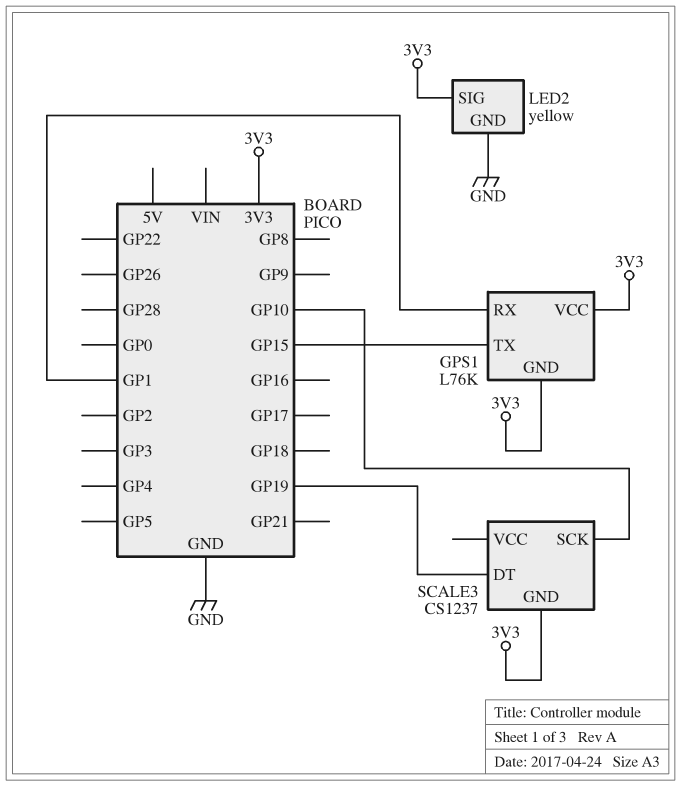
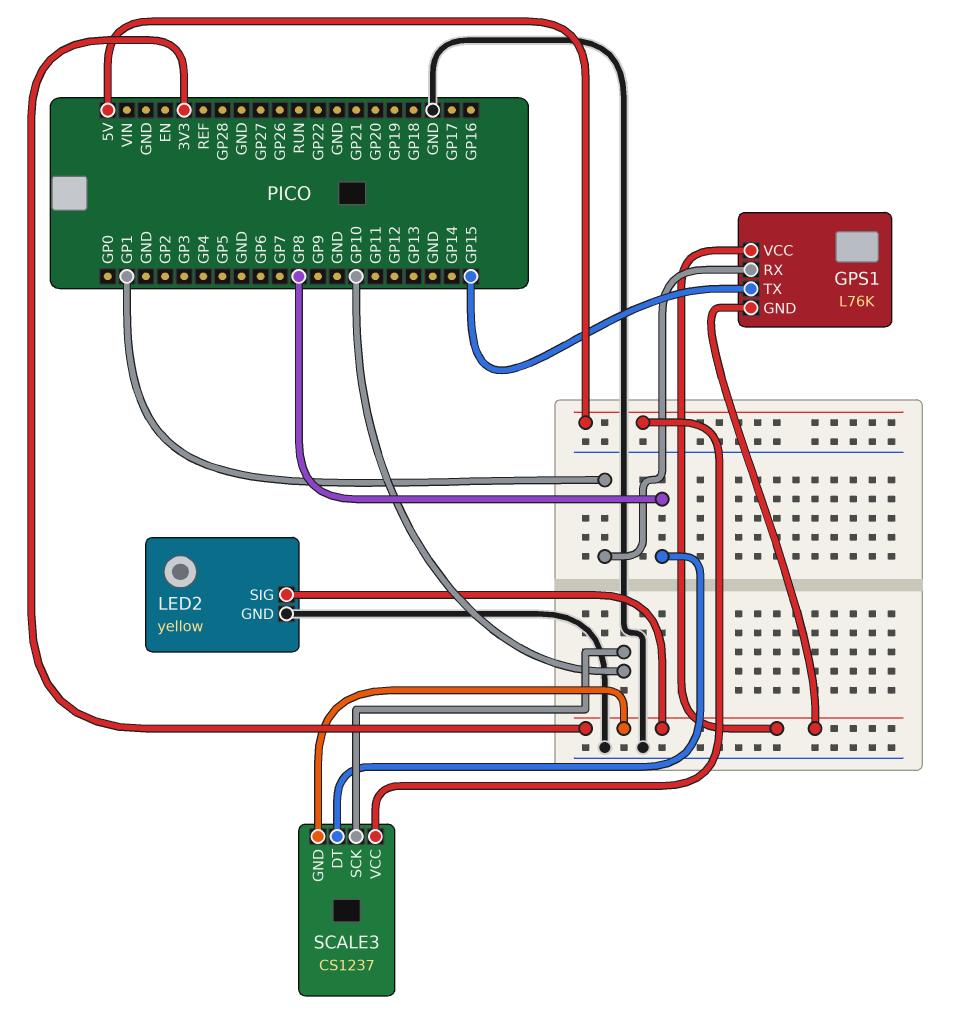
SCALE3 pin DT: GP19 -> GP8
SCALE3 pin VCC: none -> 5V

